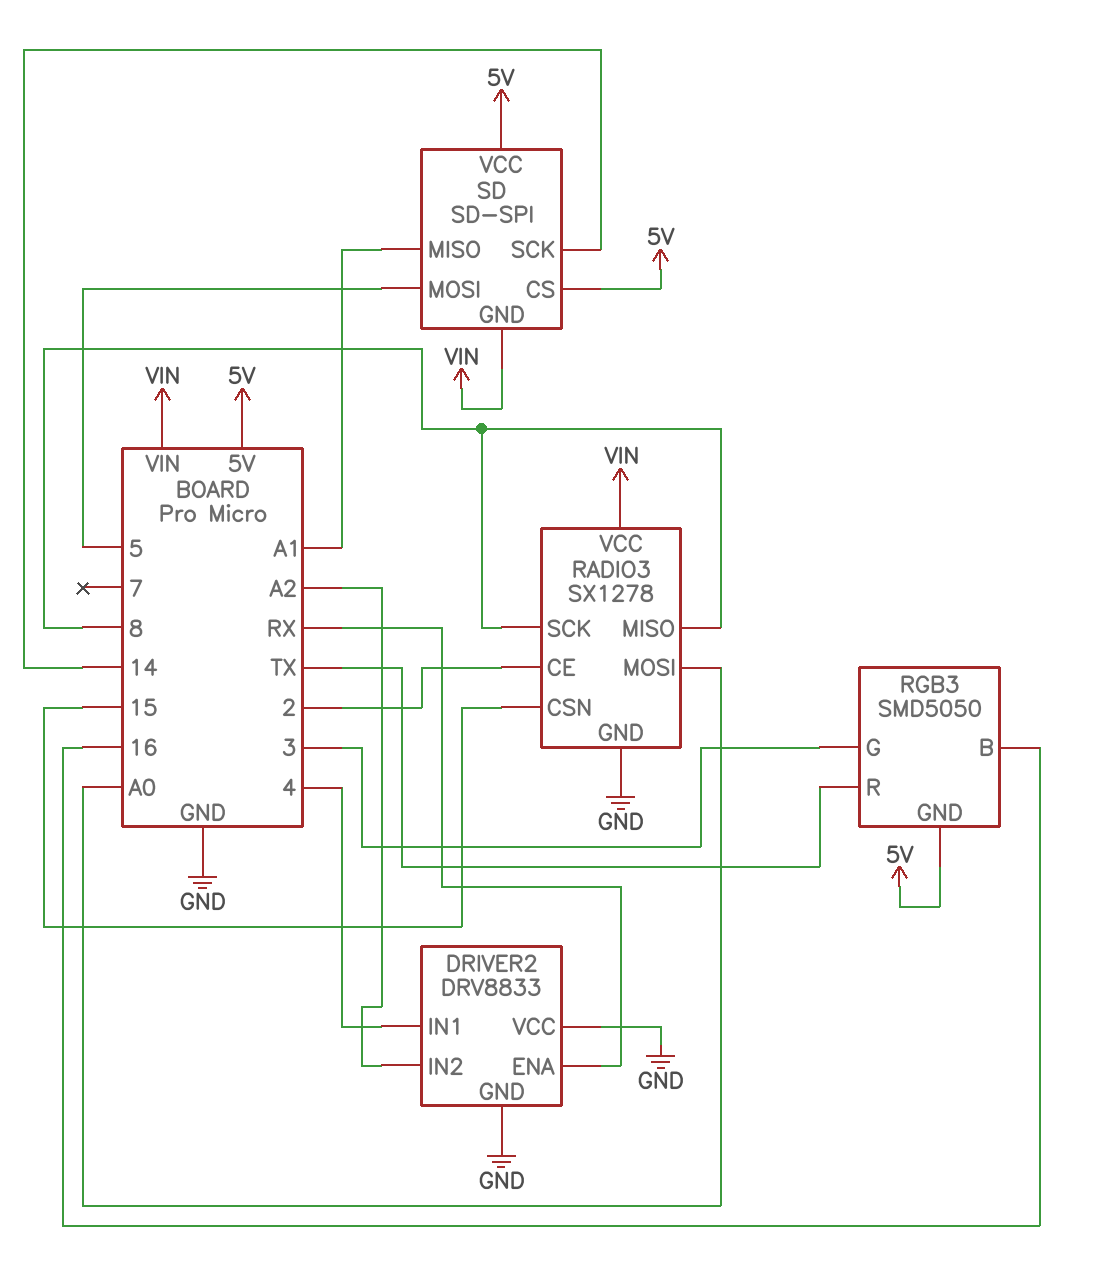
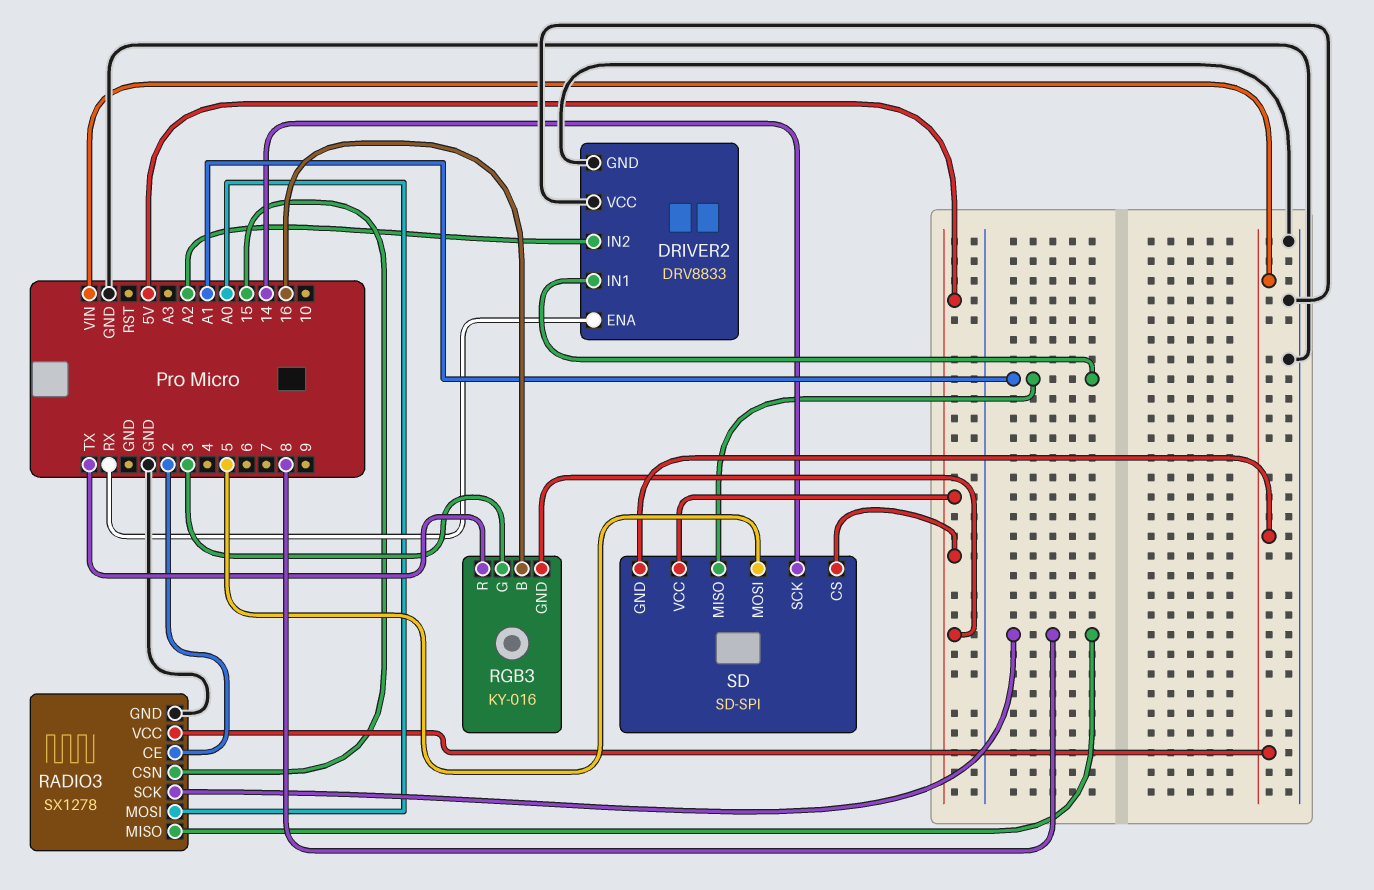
DRIVER2 pin IN1: 4 -> A1
RGB3: SMD5050 -> KY-016

